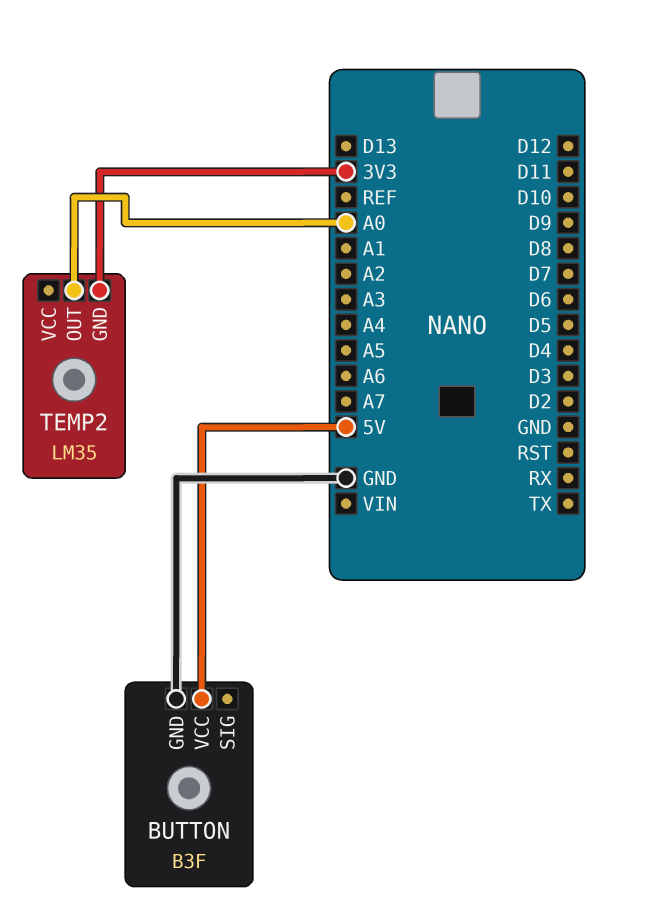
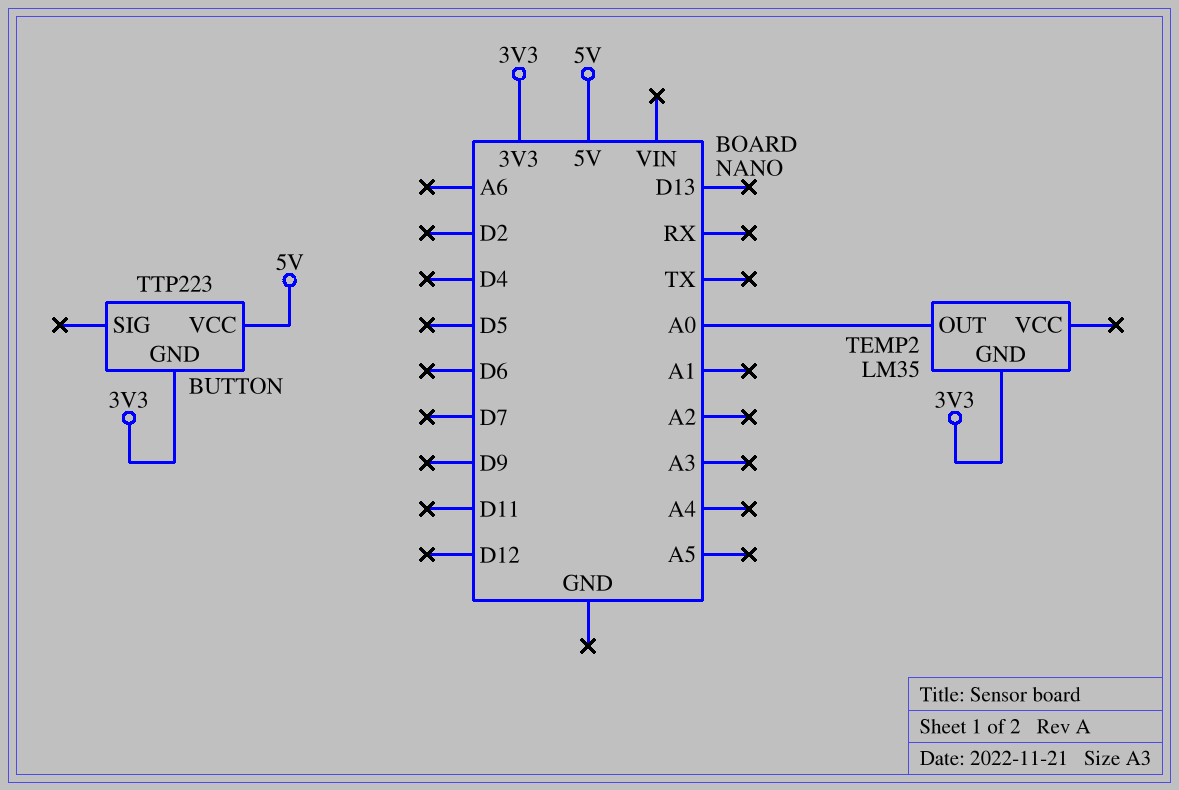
BUTTON: B3F -> TTP223
BUTTON pin GND: GND -> 3V3

